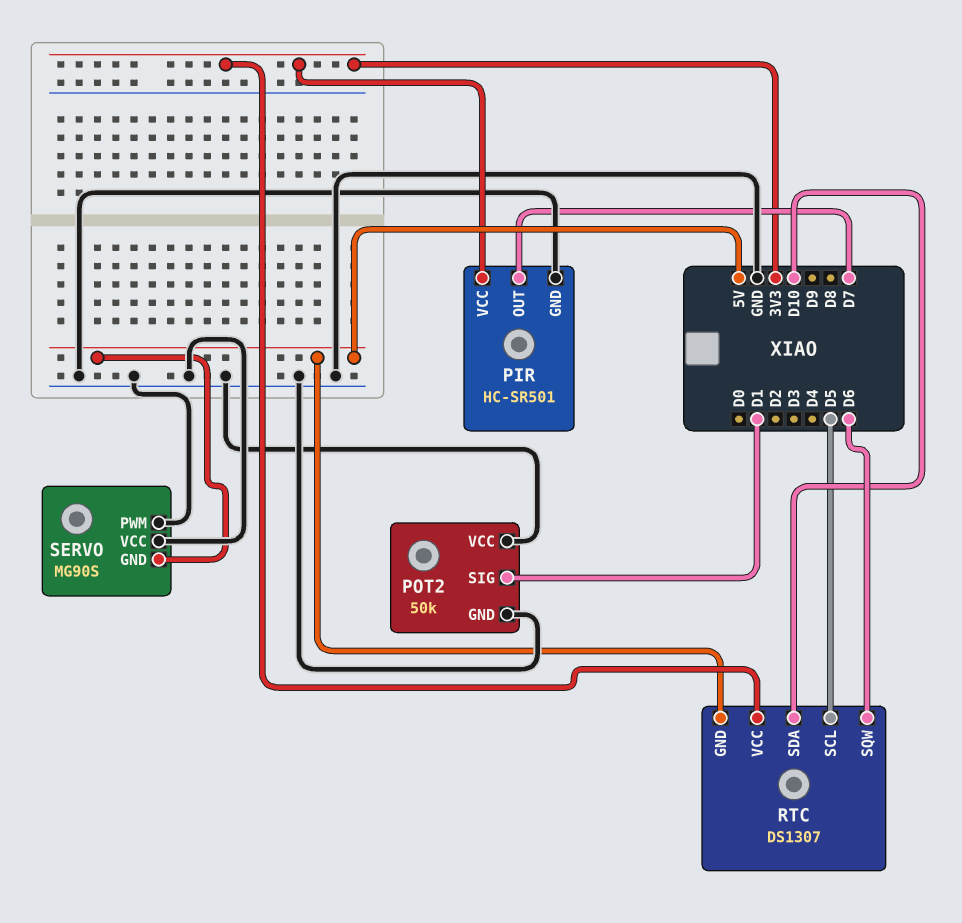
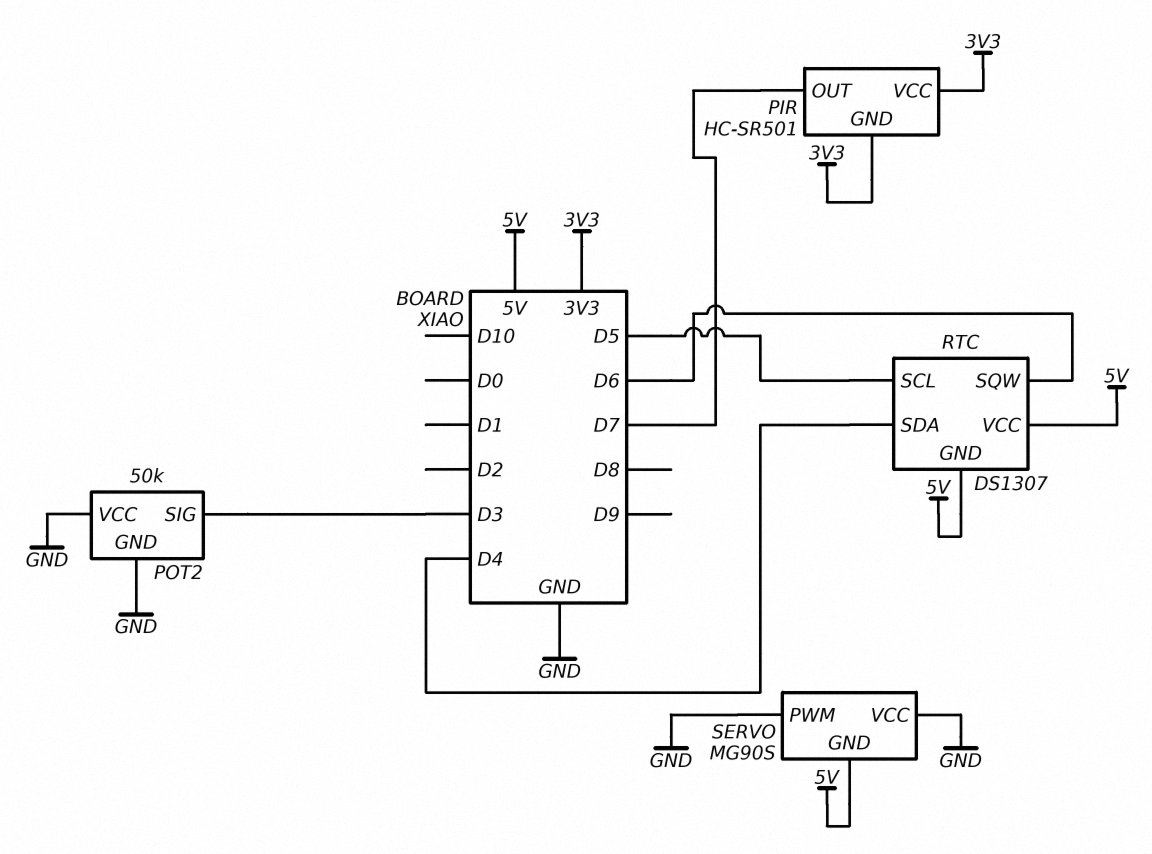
PIR pin GND: GND -> 3V3
POT2 pin SIG: D1 -> D3
RTC pin SDA: D10 -> D4
RTC pin VCC: 3V3 -> 5V

